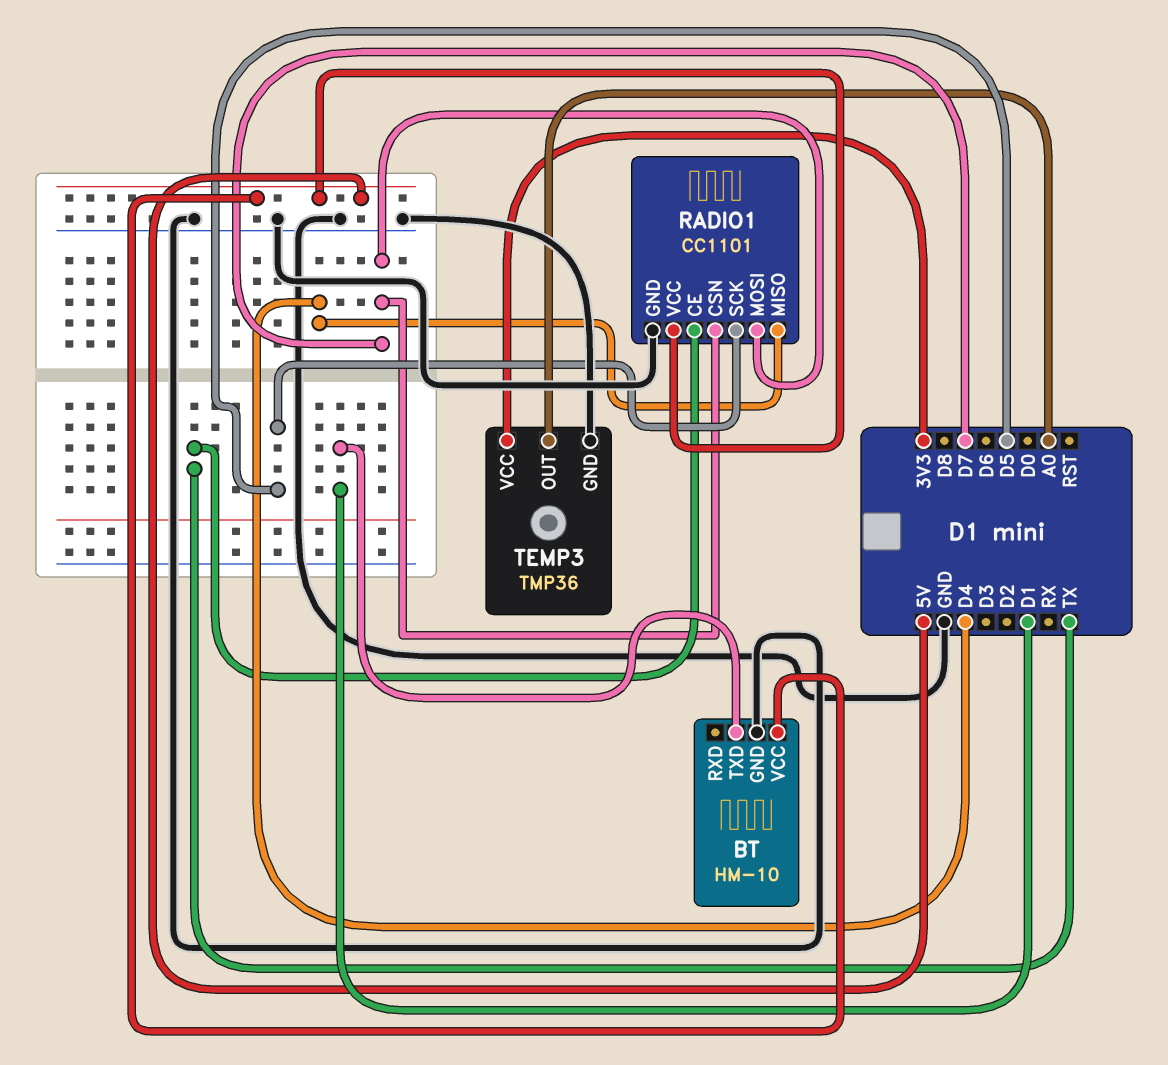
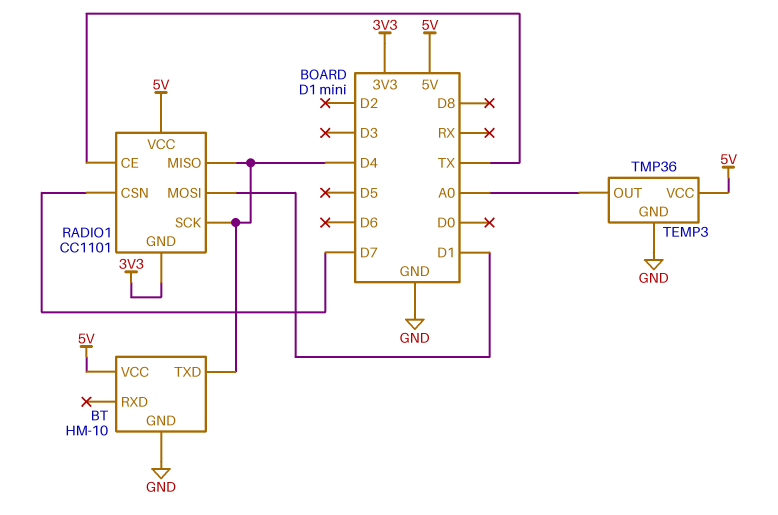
BT pin TXD: D1 -> D4
RADIO1 pin GND: GND -> 3V3
RADIO1 pin MOSI: D7 -> D1
RADIO1 pin SCK: D5 -> D4
TEMP3 pin VCC: 3V3 -> 5V

